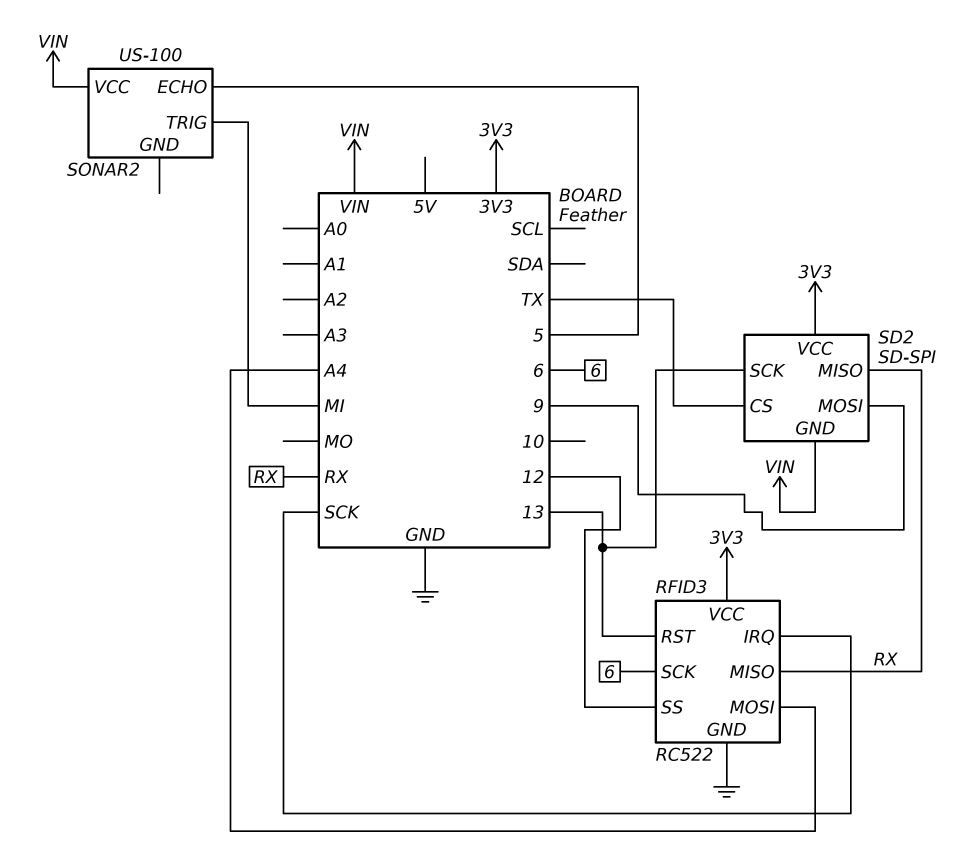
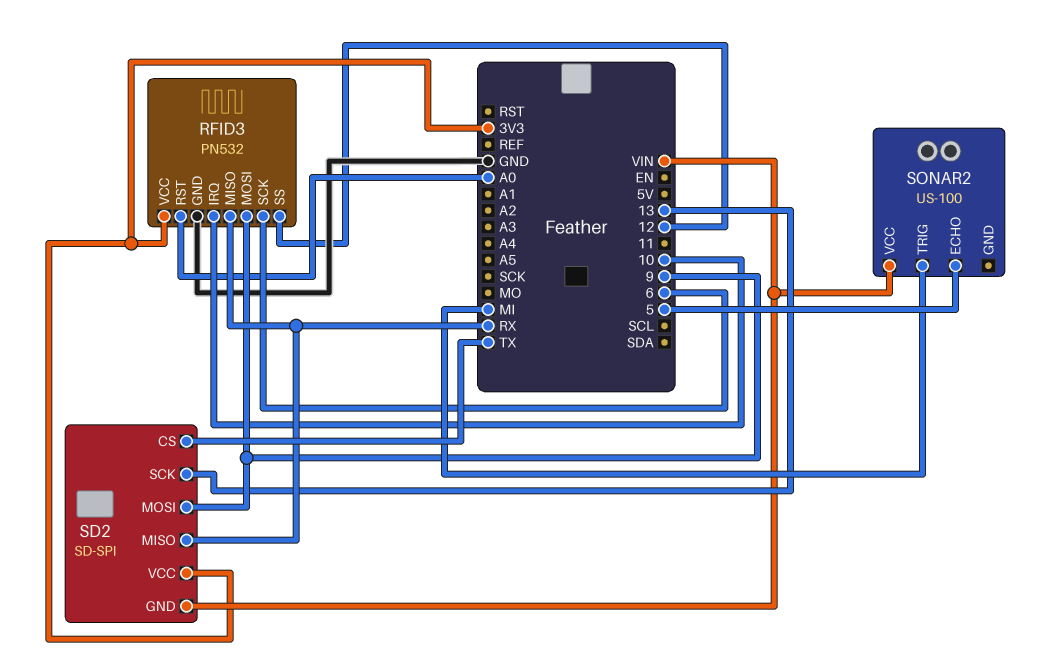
RFID3: RC522 -> PN532
RFID3 pin IRQ: SCK -> 10
RFID3 pin MOSI: A4 -> 9
RFID3 pin RST: 13 -> A0

